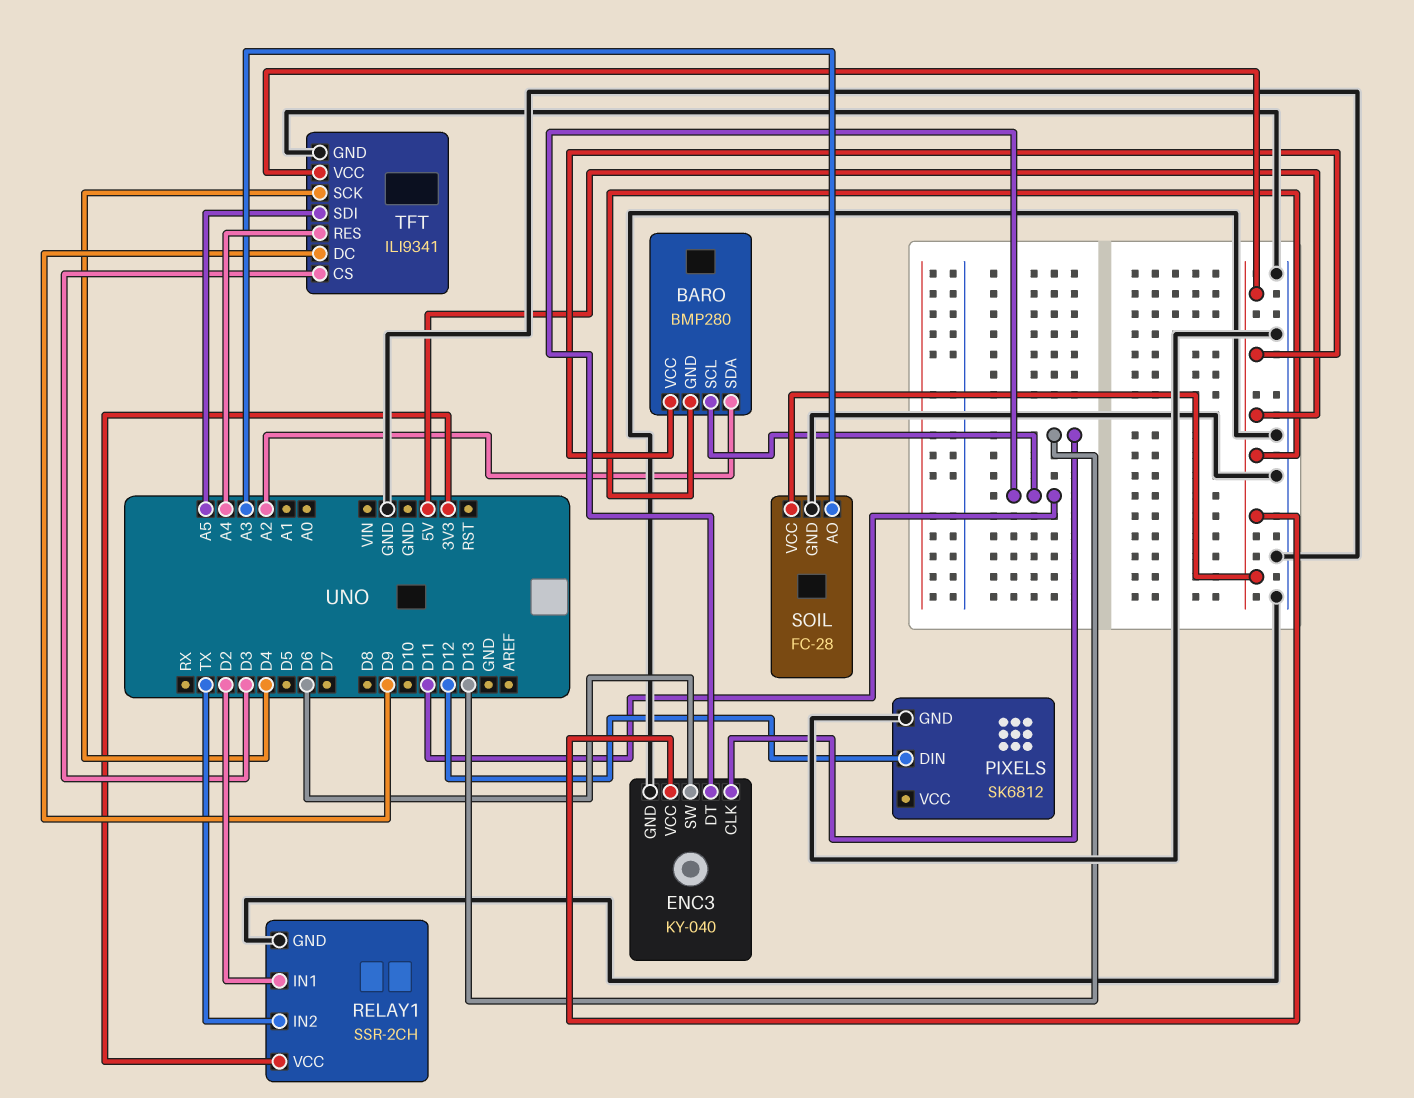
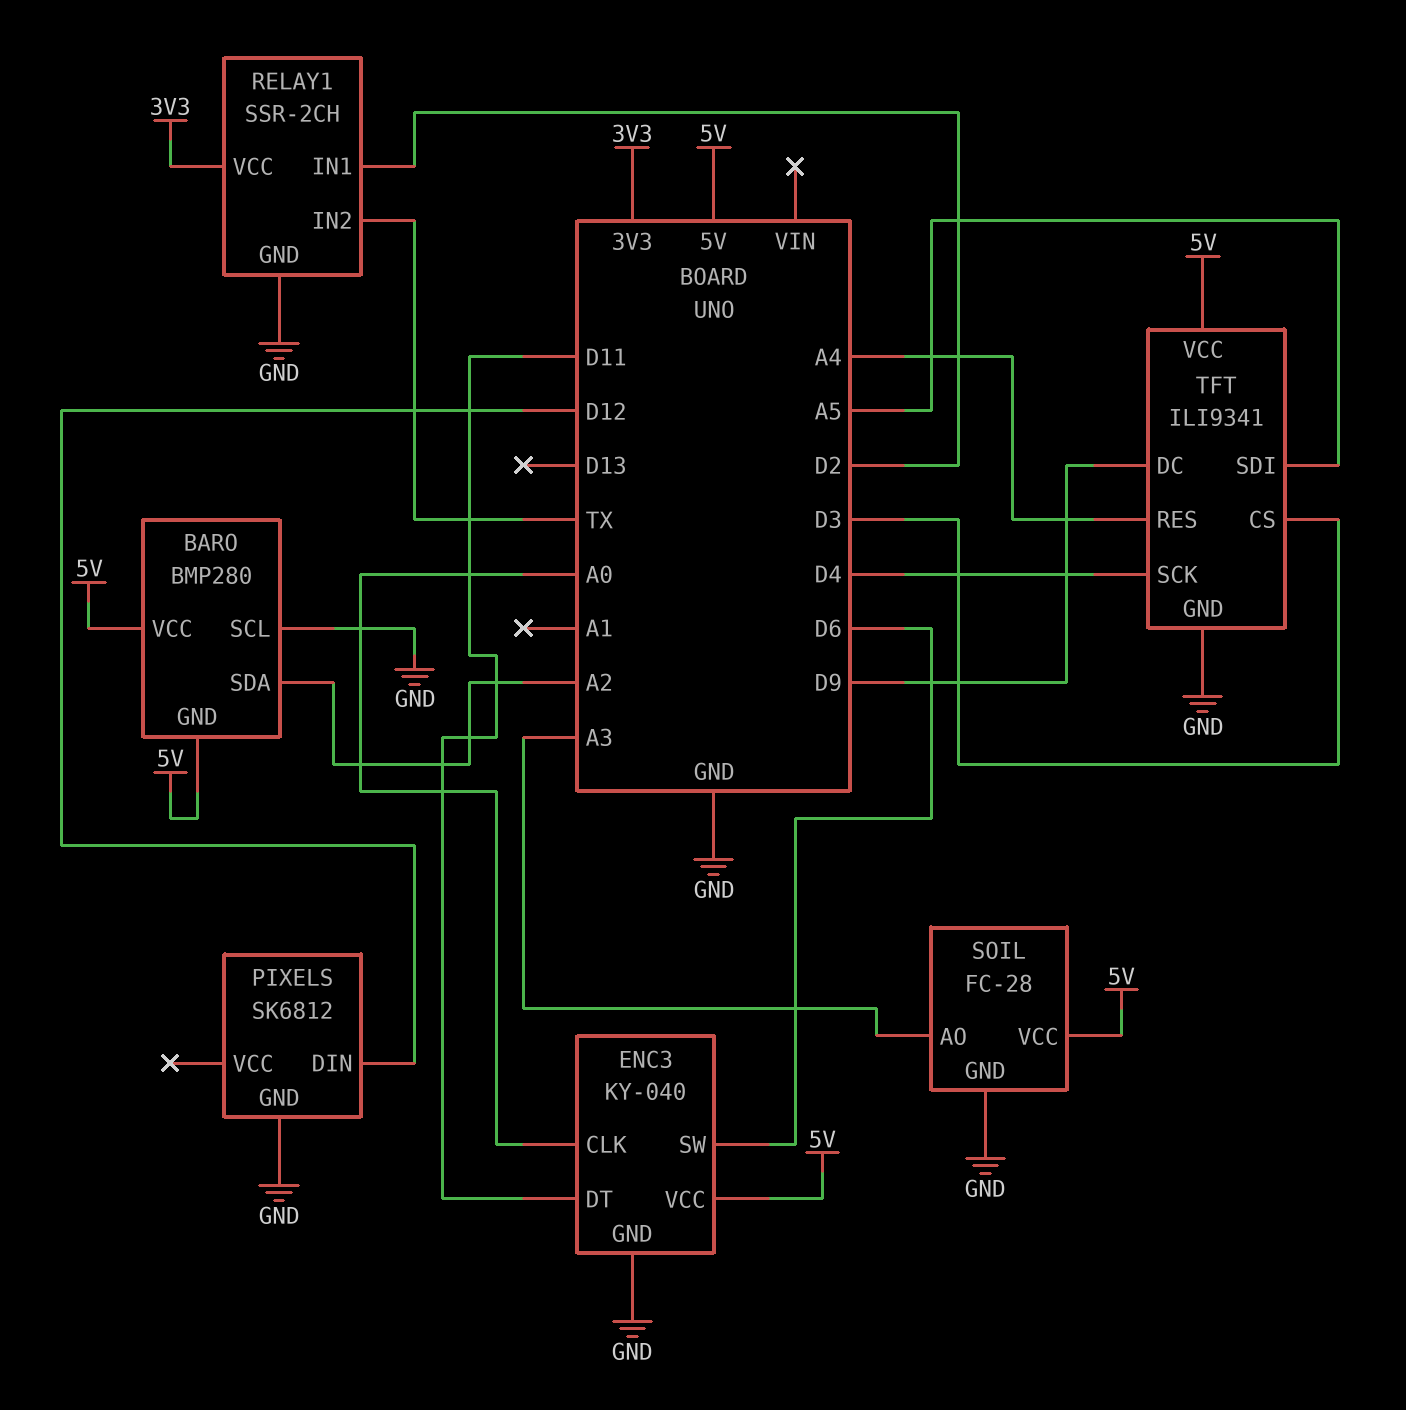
BARO pin SCL: D11 -> GND
ENC3 pin CLK: D13 -> A0

